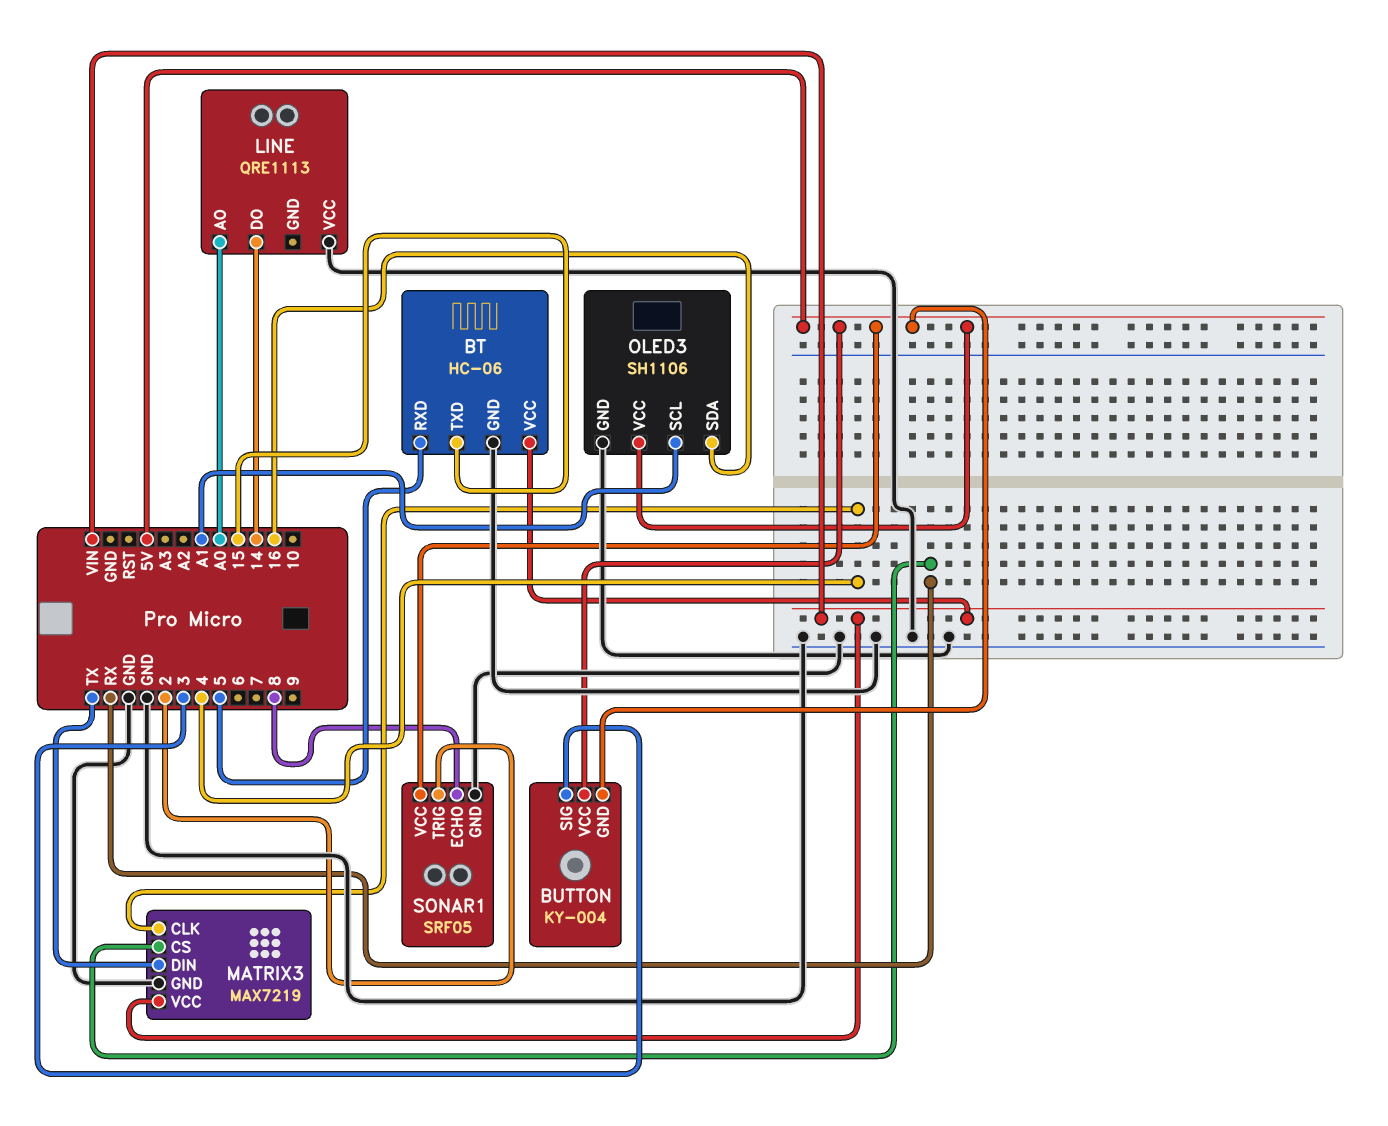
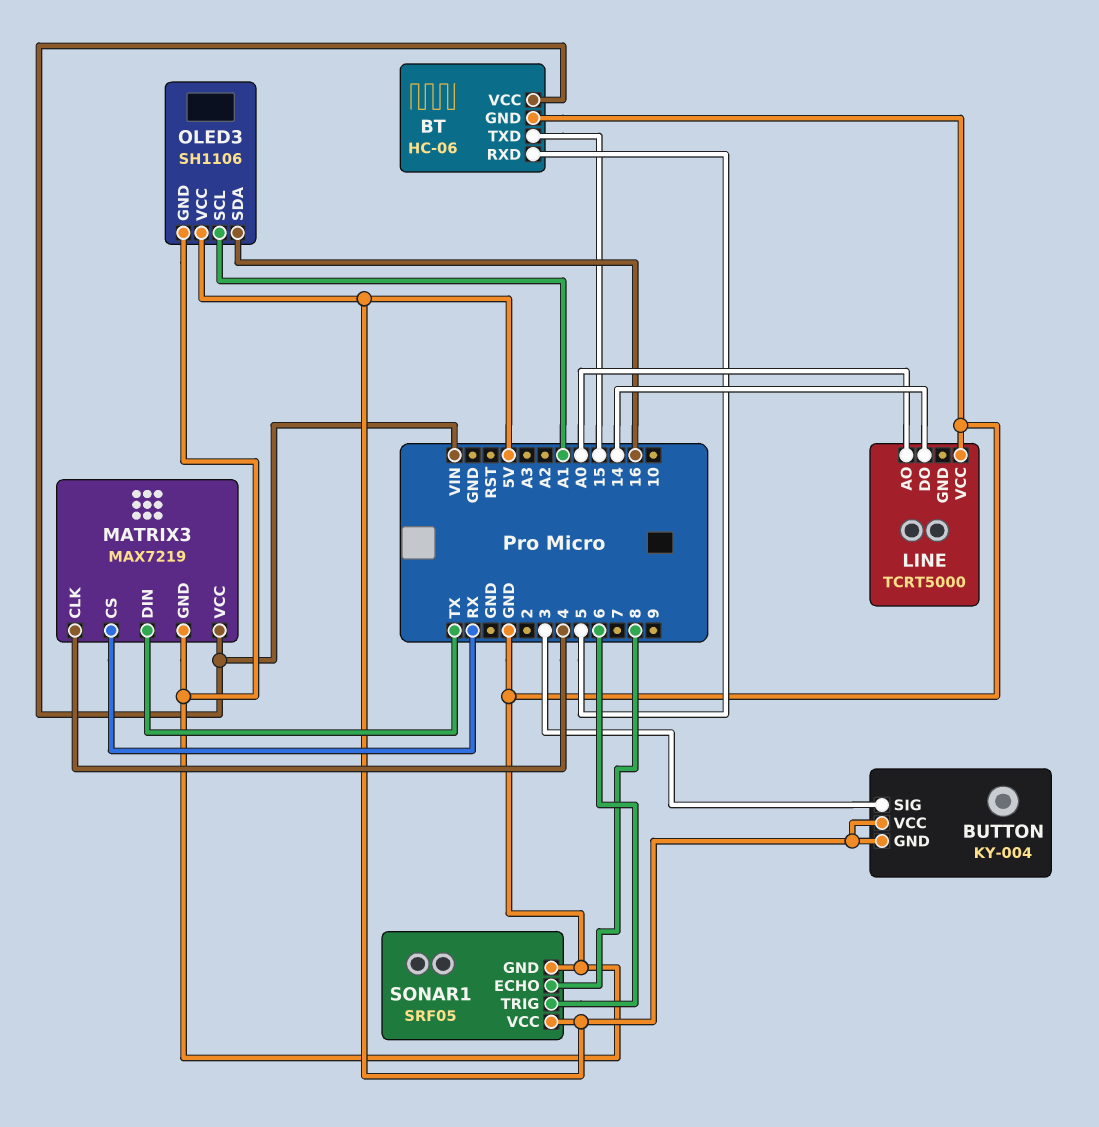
LINE: QRE1113 -> TCRT5000
SONAR1 pin TRIG: 2 -> 6

